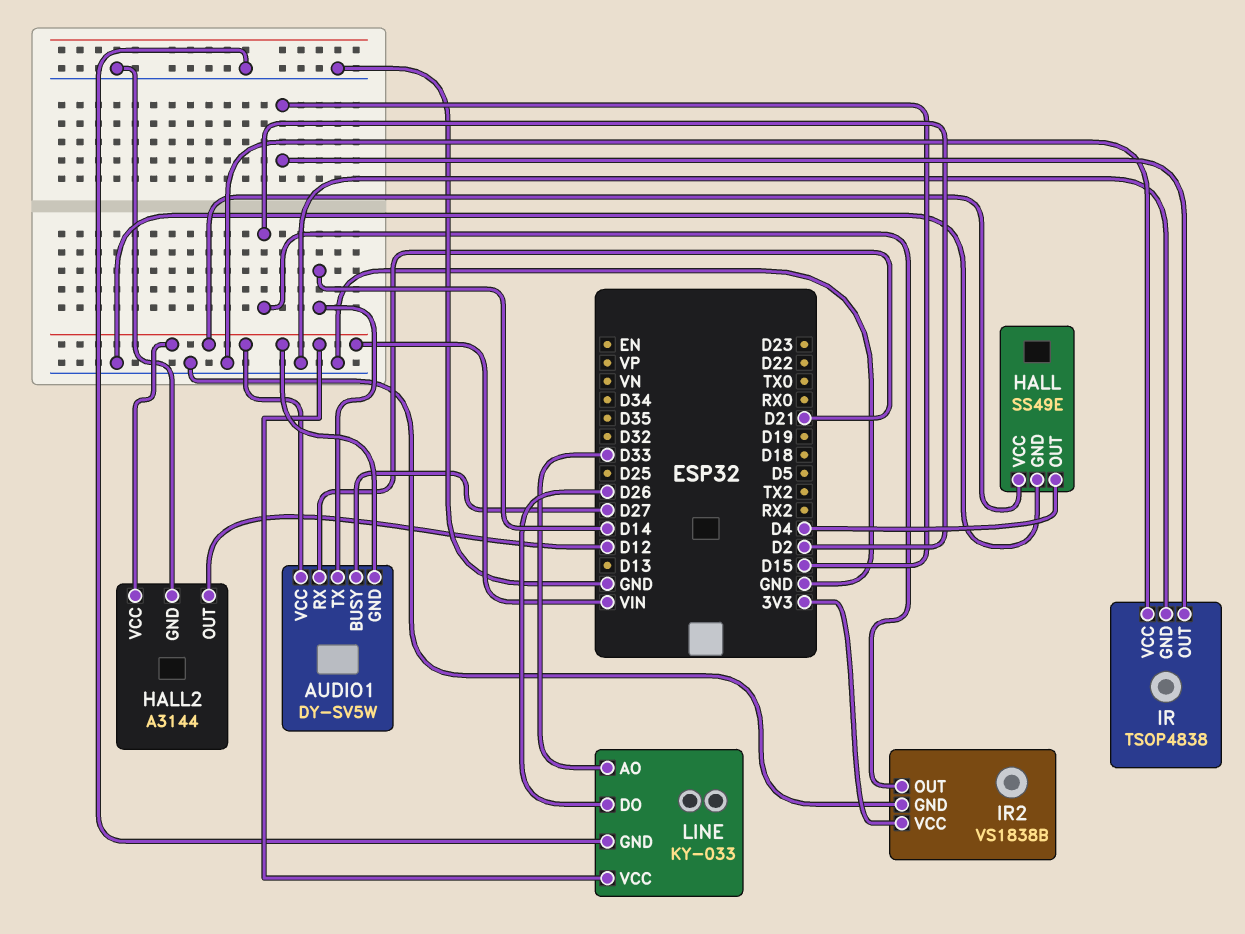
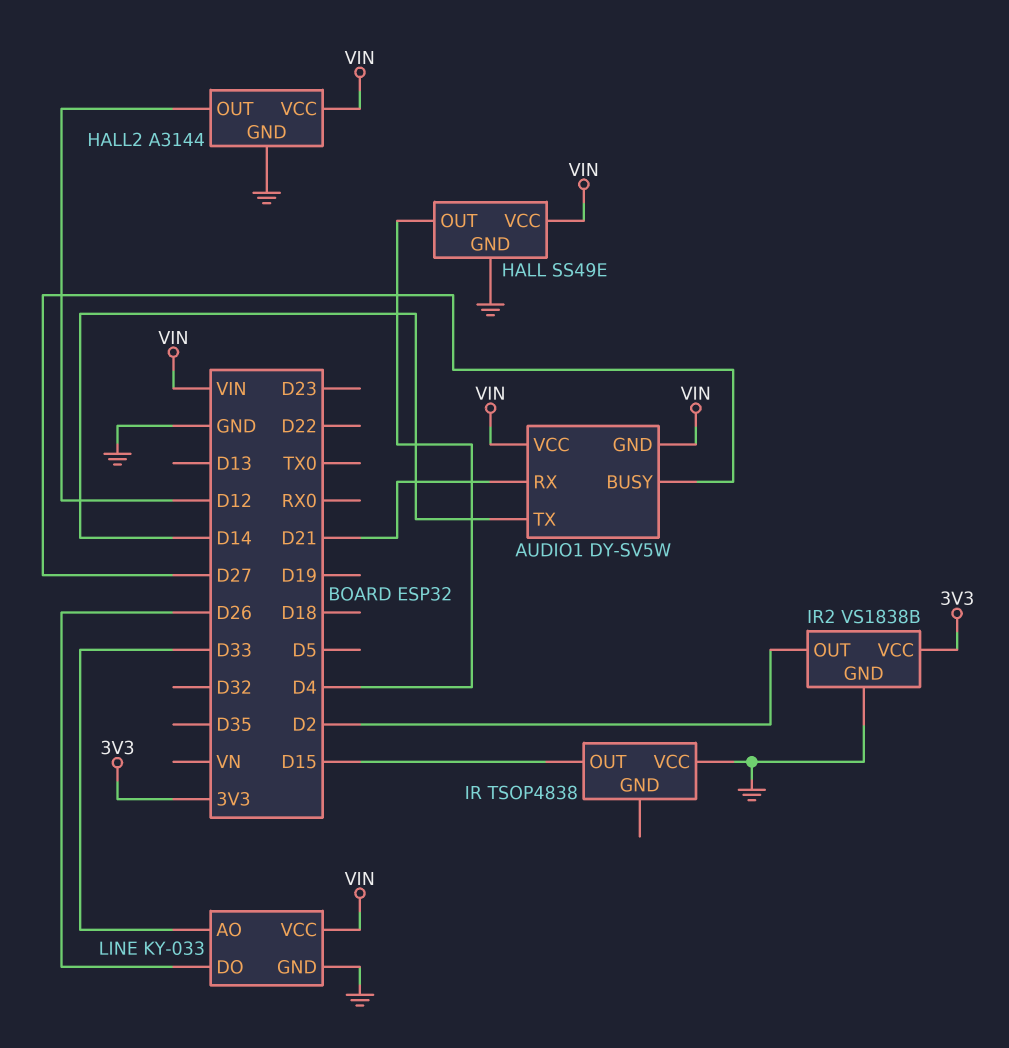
IR pin GND: GND -> none

